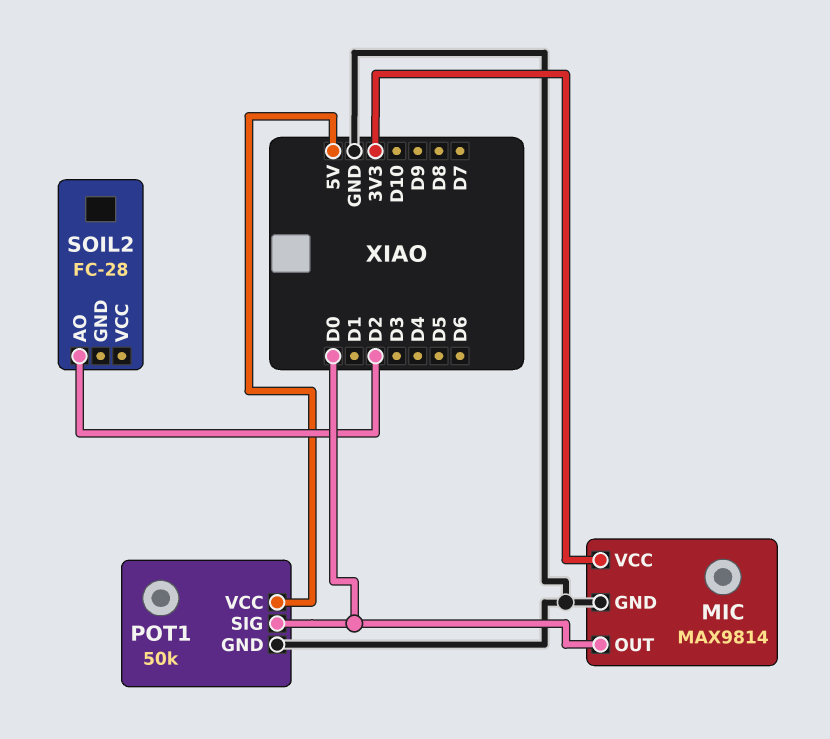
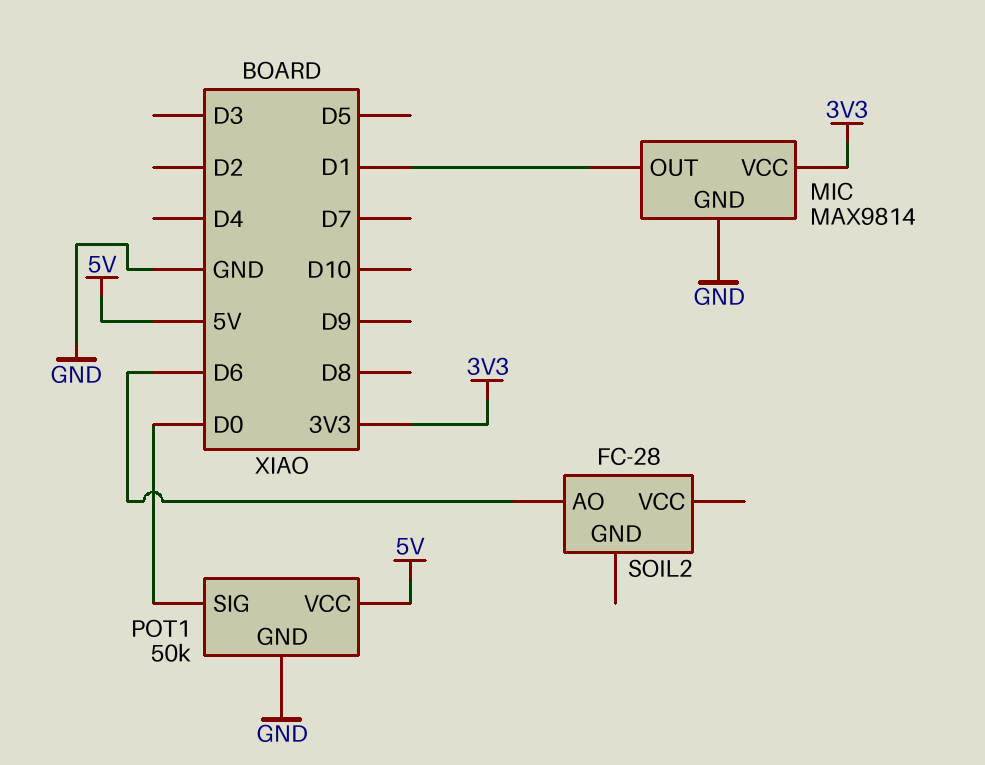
MIC pin OUT: D0 -> D1
SOIL2 pin AO: D2 -> D6

